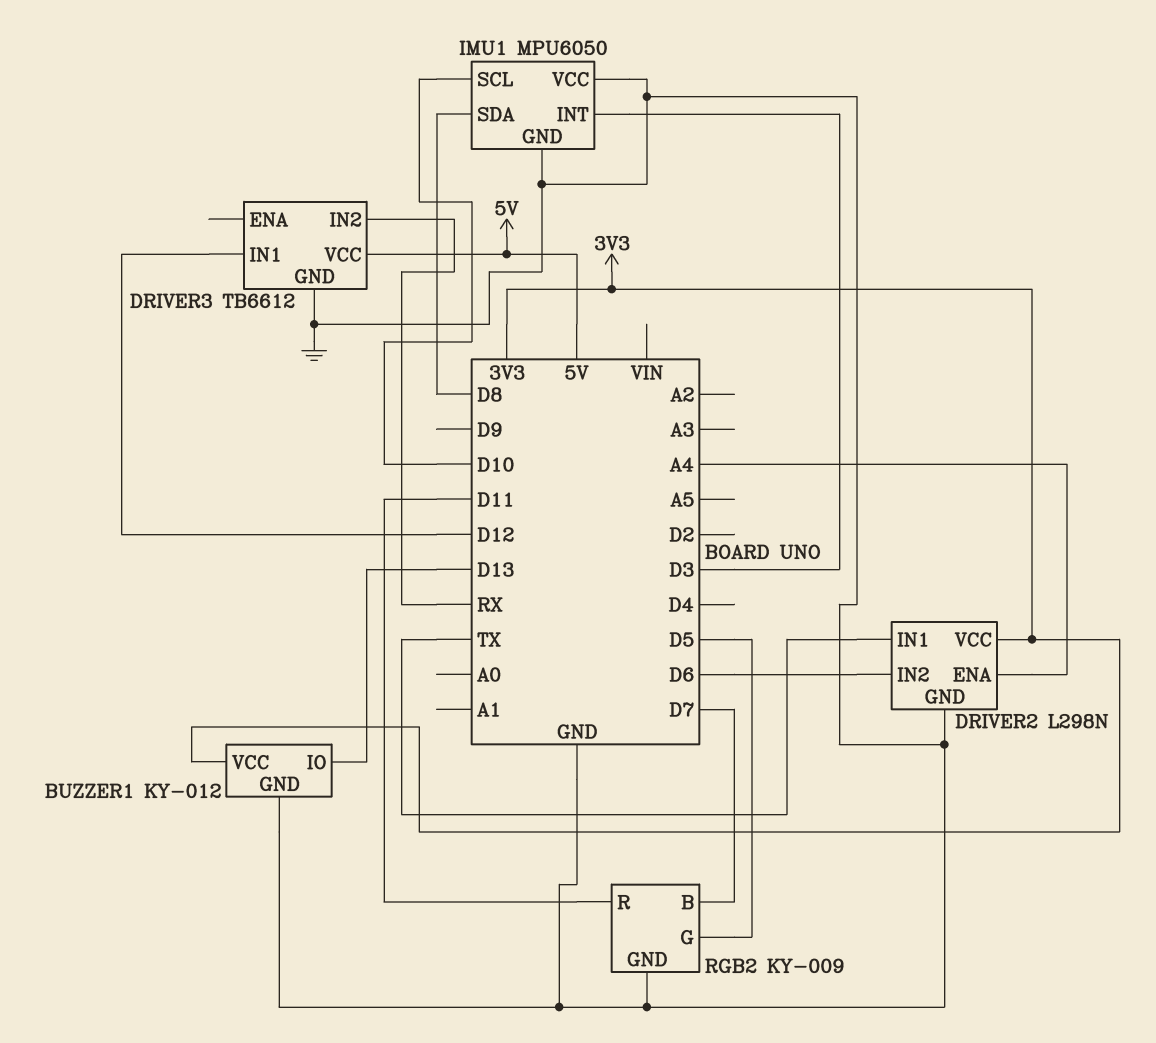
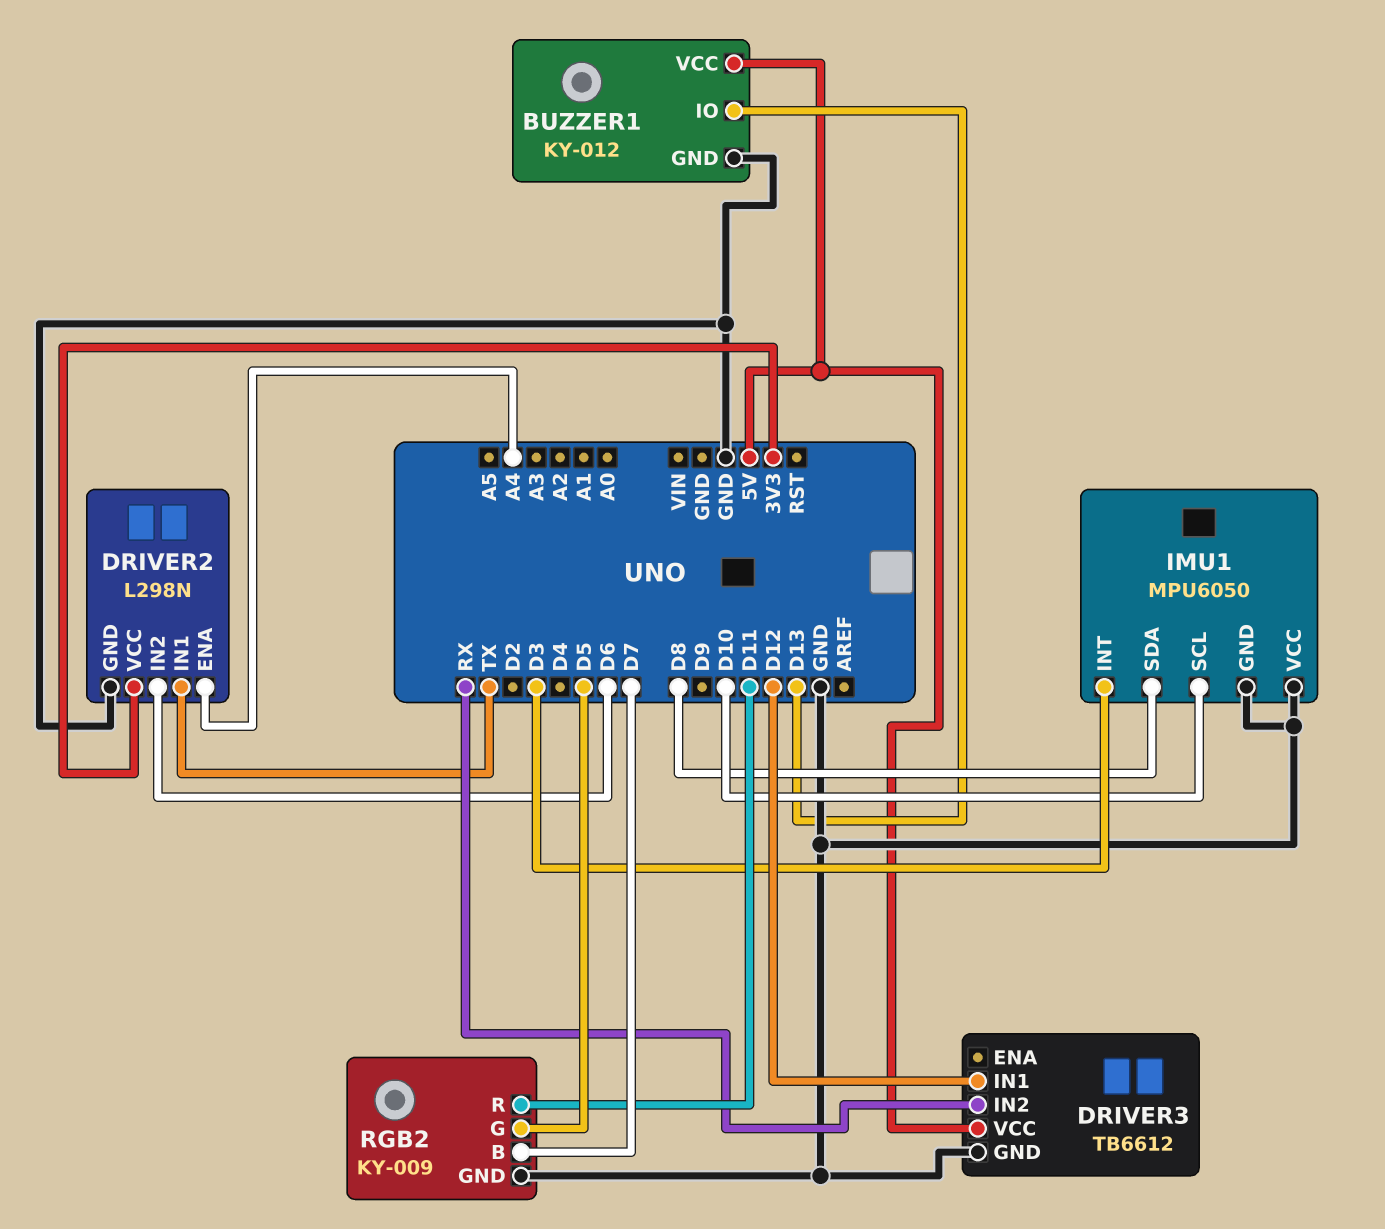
BUZZER1 pin VCC: 3V3 -> 5V

